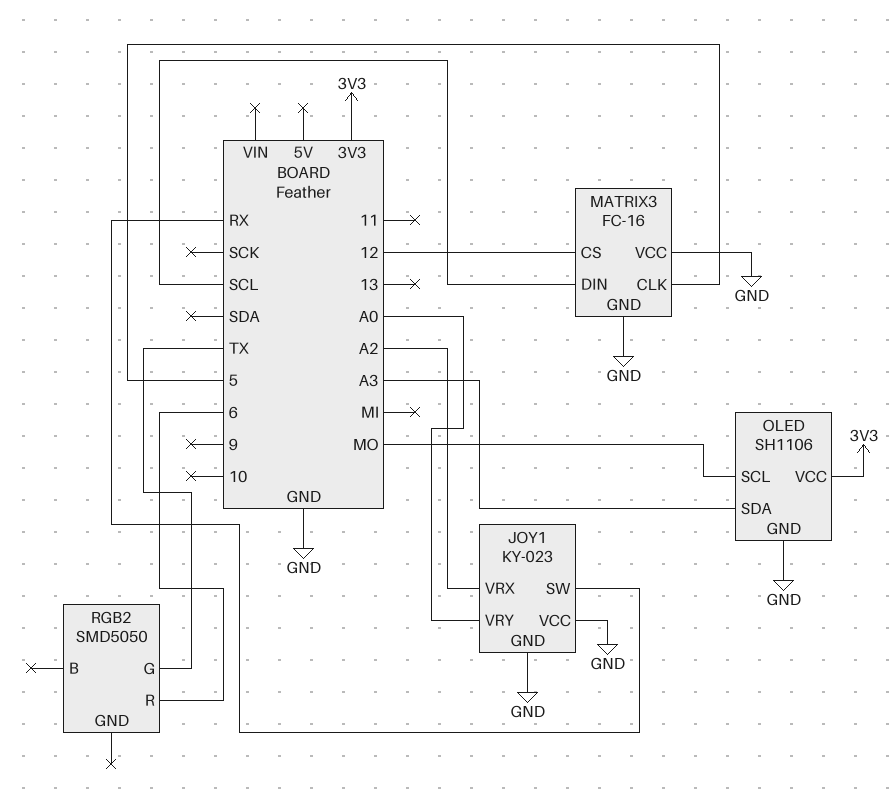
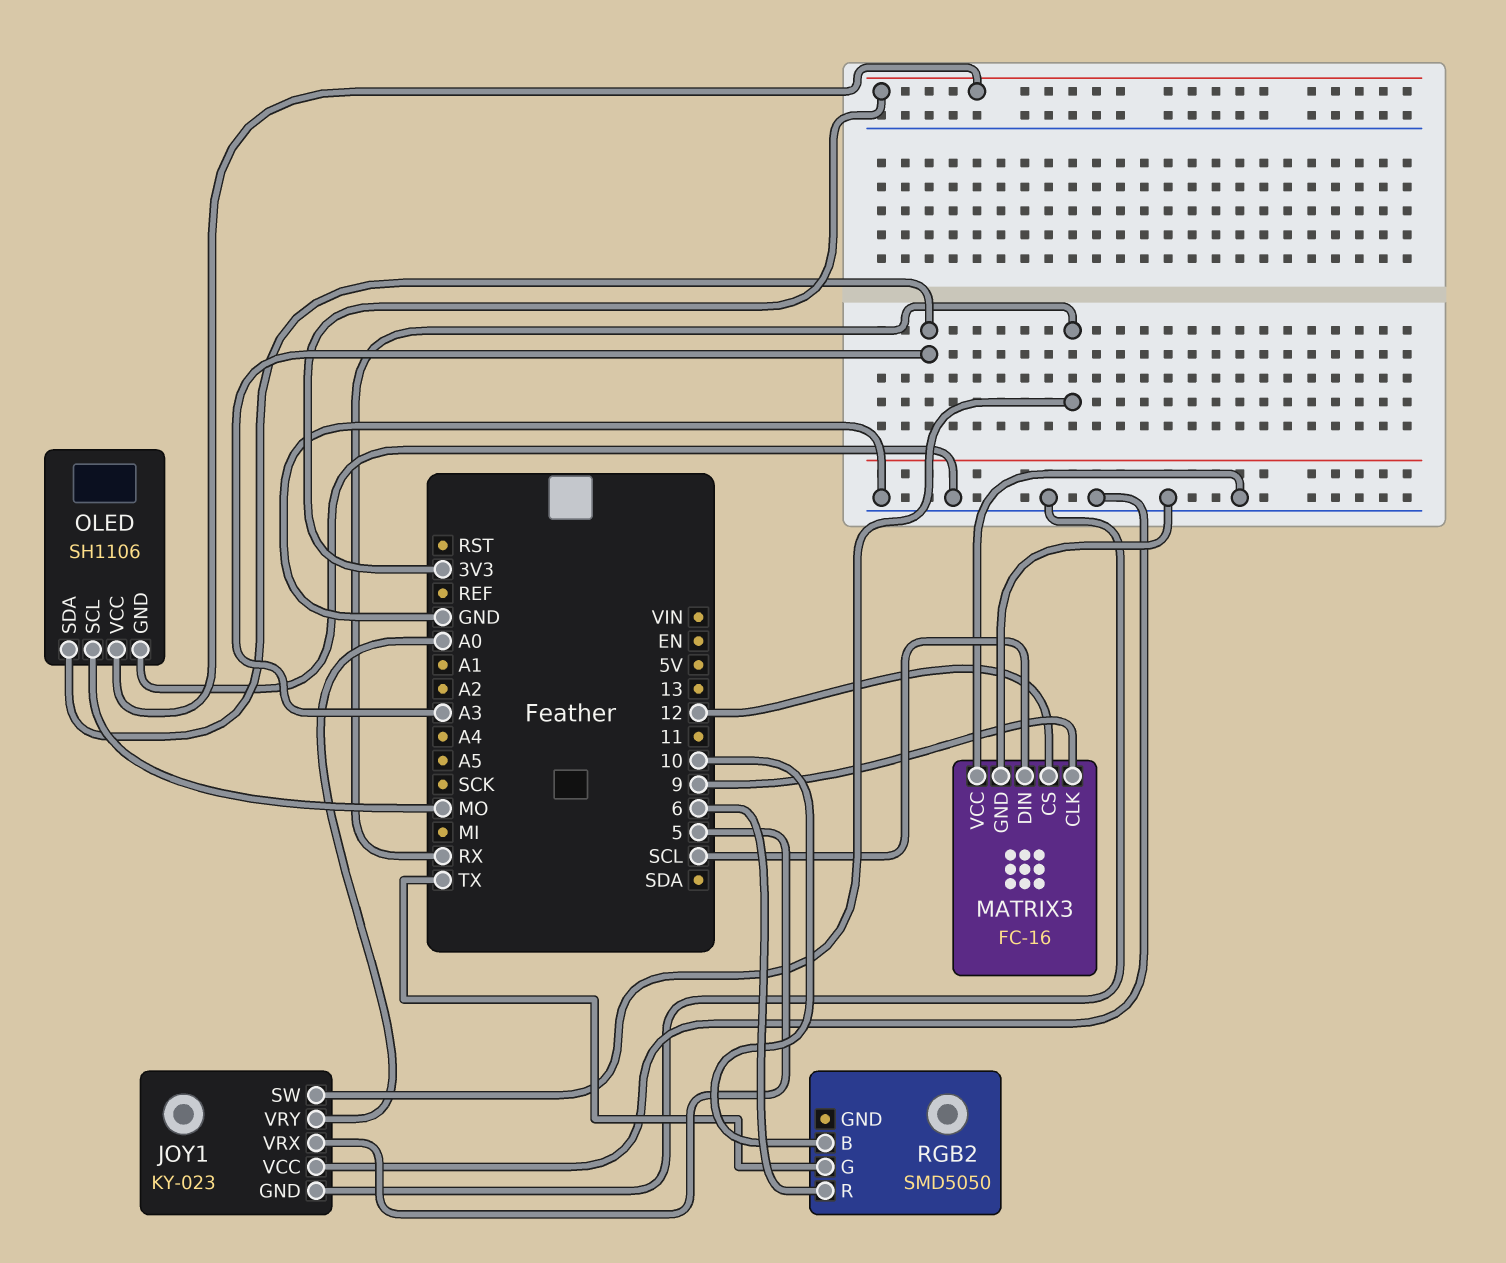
JOY1 pin VRX: A2 -> 5
MATRIX3 pin CLK: 5 -> 9
RGB2 pin B: none -> 10

